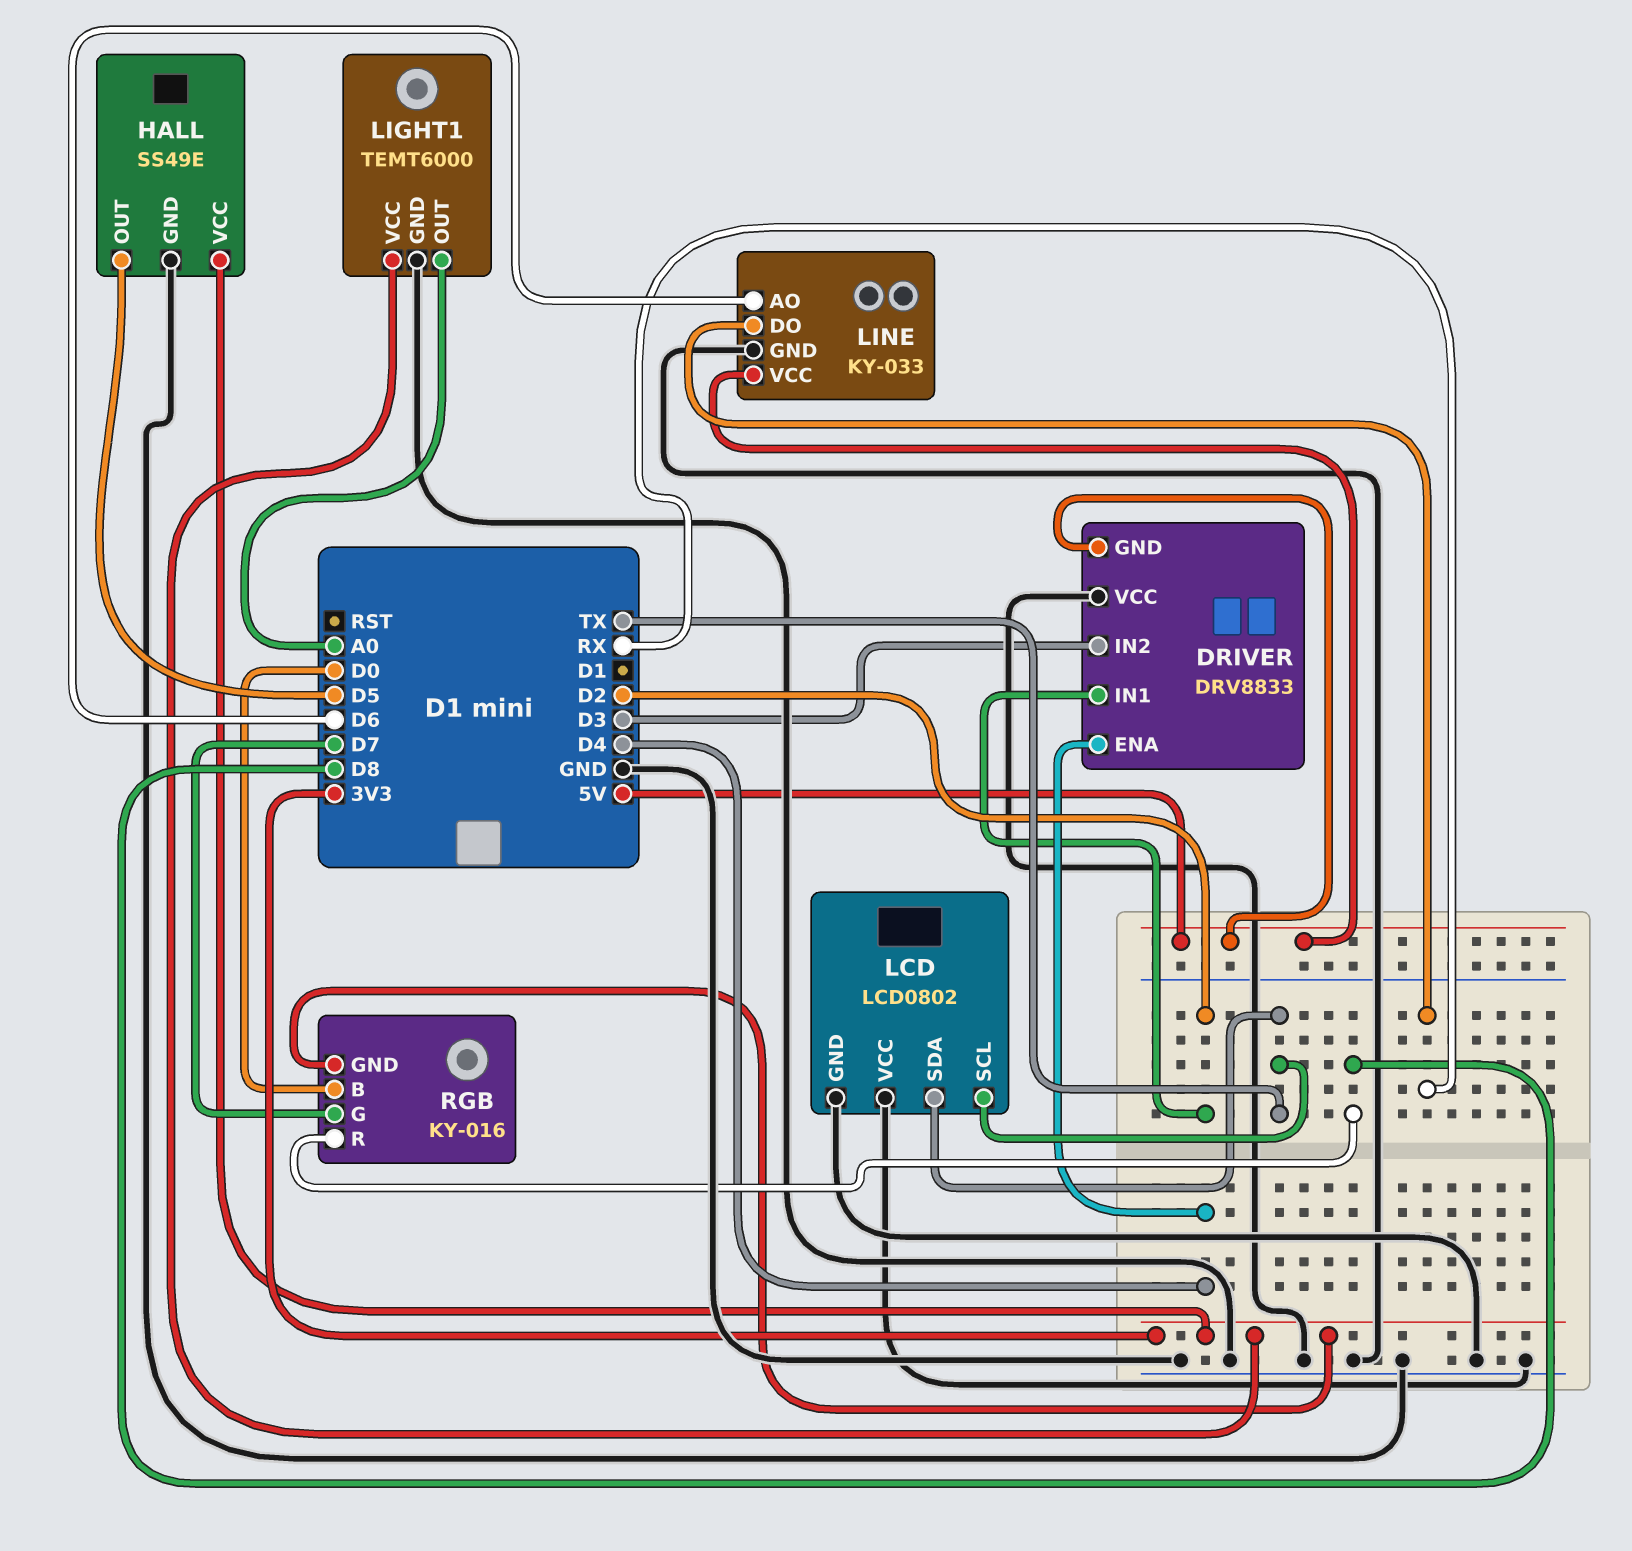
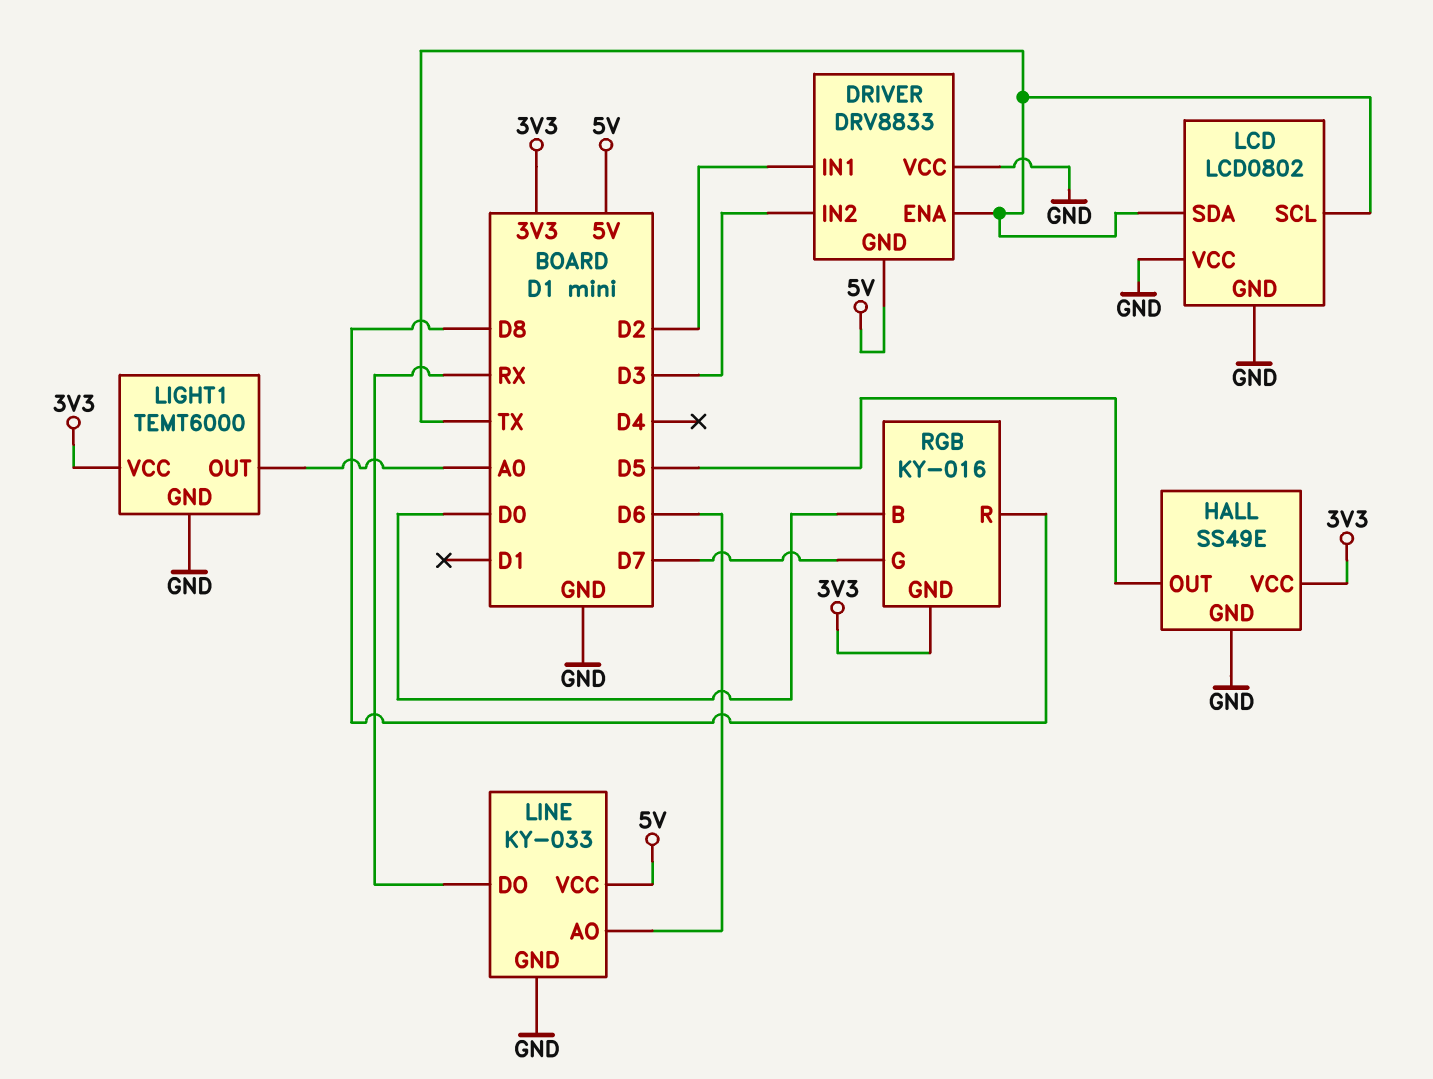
DRIVER pin ENA: D4 -> TX

